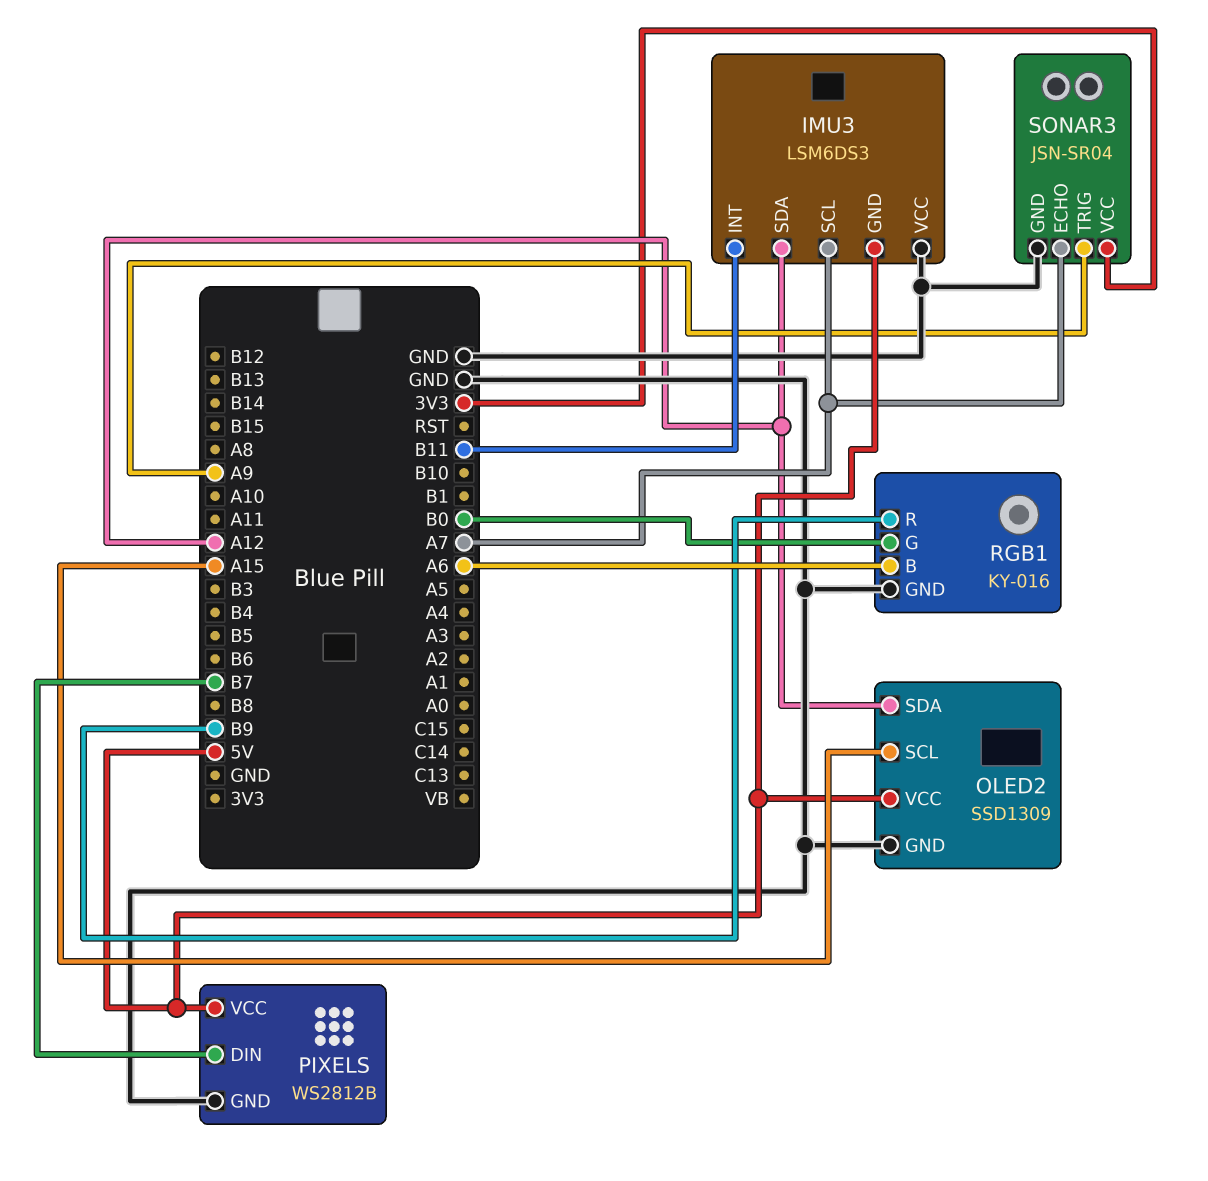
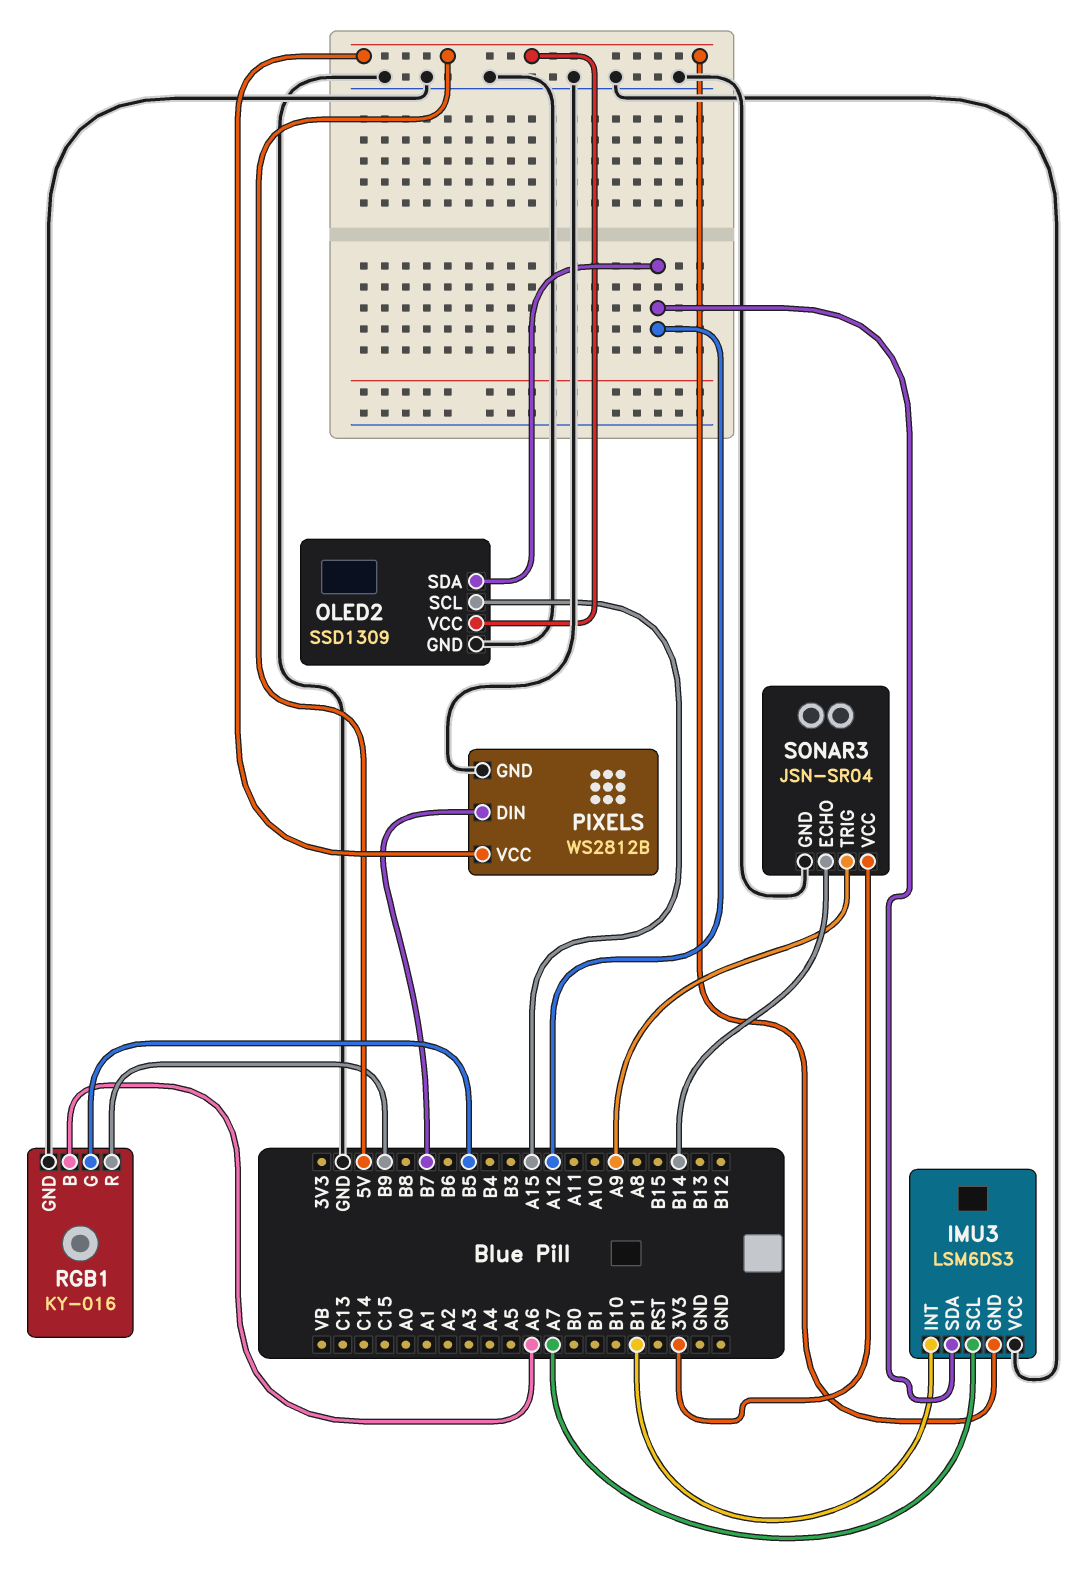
RGB1 pin G: B0 -> B5
SONAR3 pin ECHO: A7 -> B14

